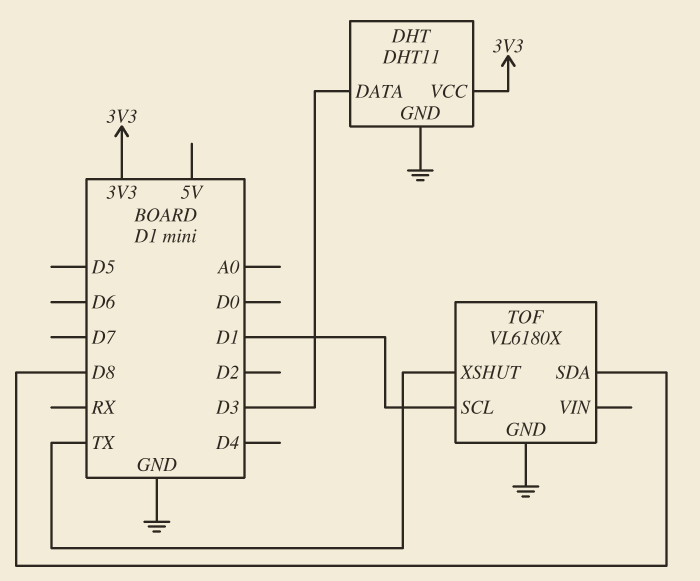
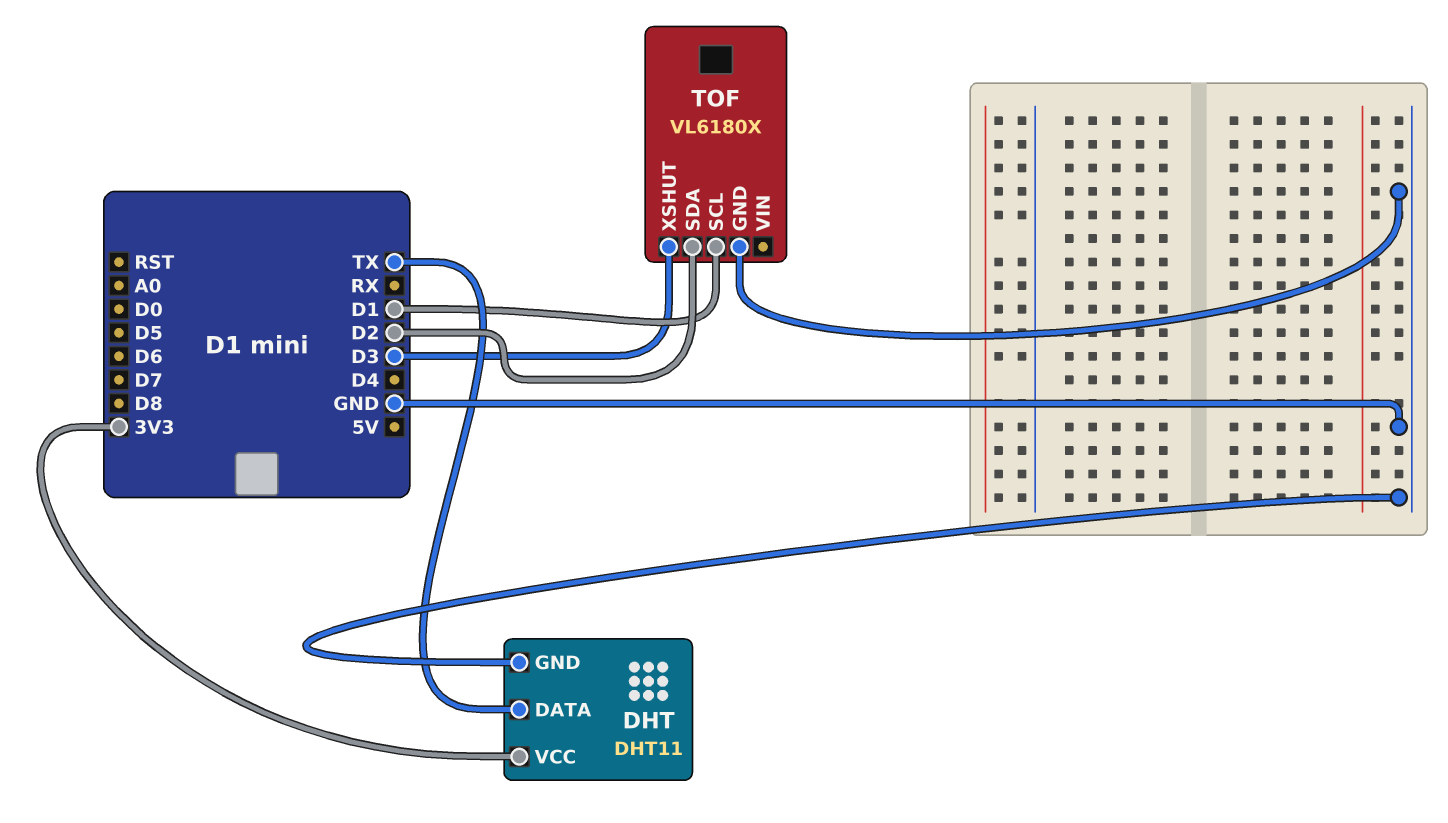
DHT pin DATA: D3 -> TX
TOF pin SDA: D8 -> D2
TOF pin XSHUT: TX -> D3

